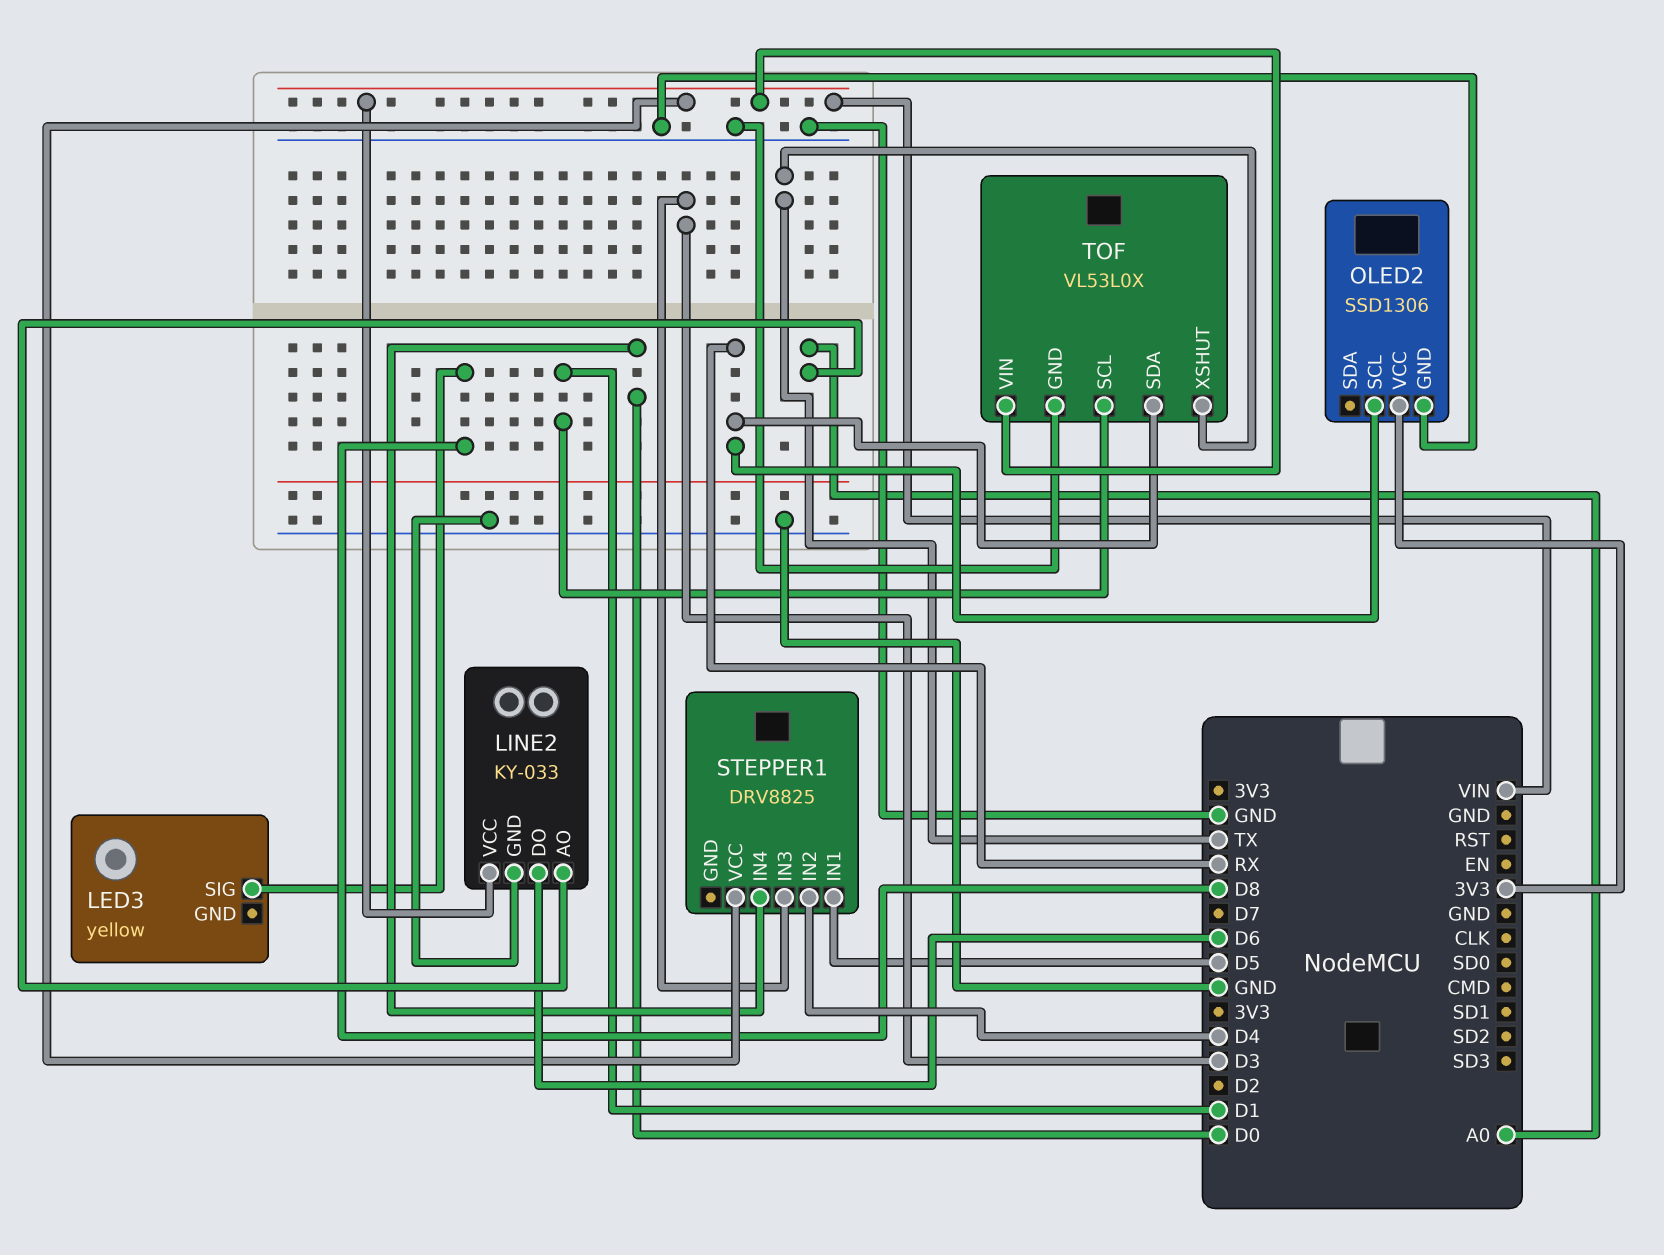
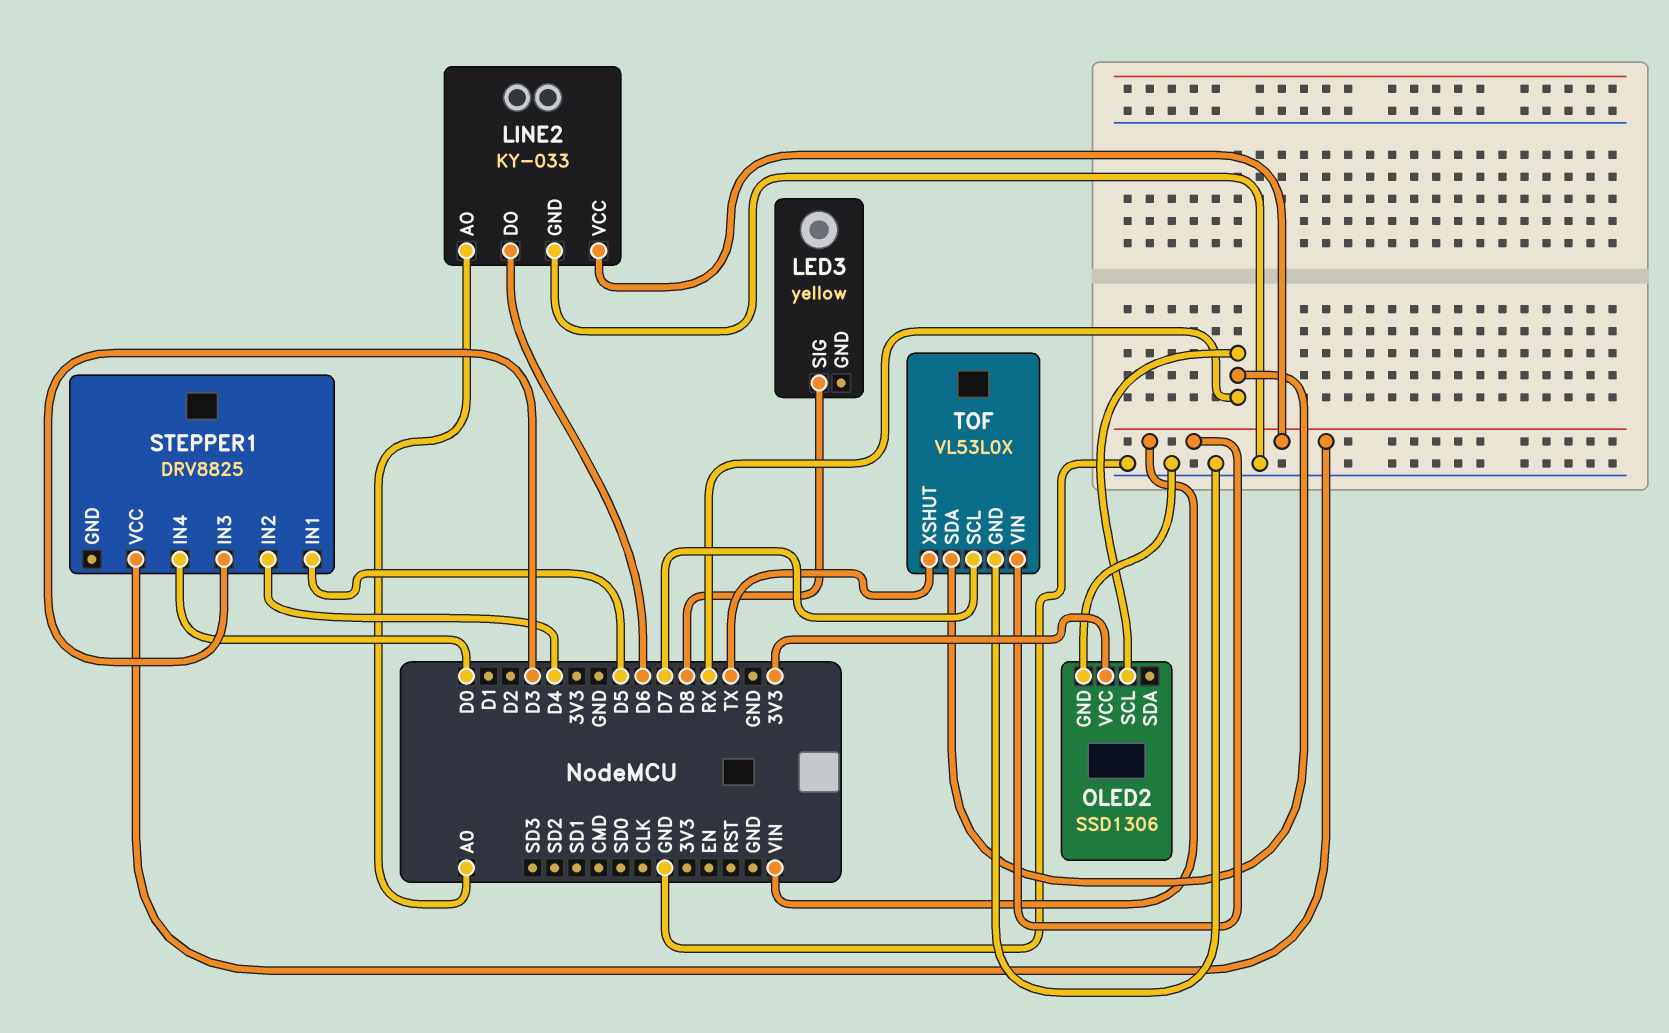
TOF pin SCL: D1 -> D7

